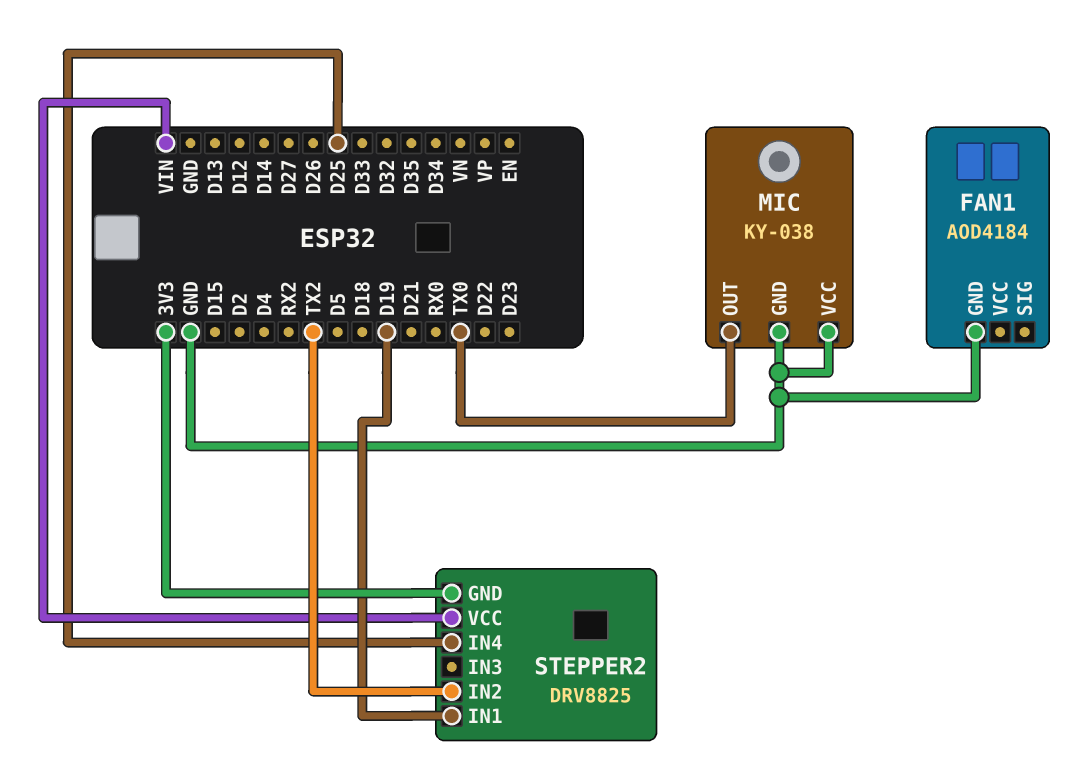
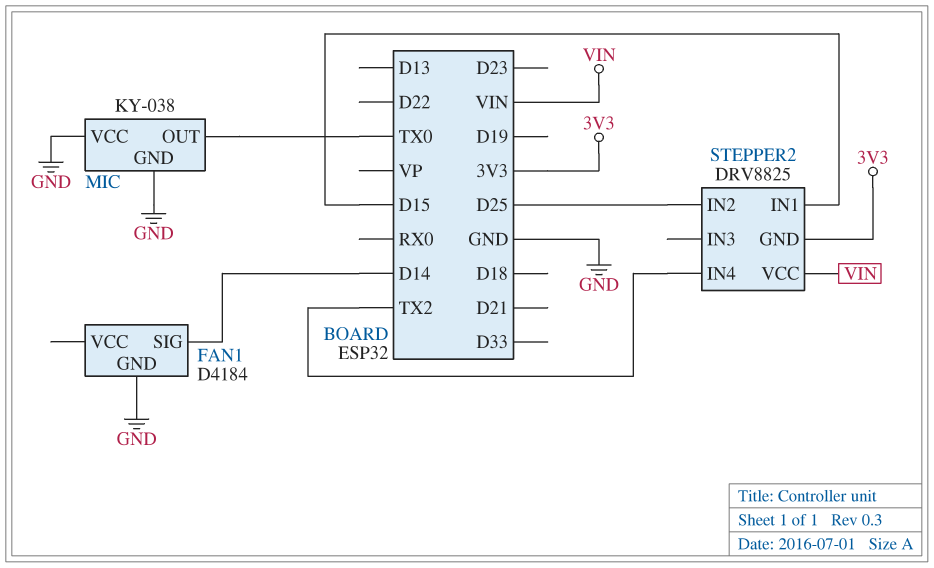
FAN1: AOD4184 -> D4184
FAN1 pin SIG: none -> D14
STEPPER2 pin IN1: D19 -> D15
STEPPER2 pin IN2: TX2 -> D25
STEPPER2 pin IN4: D25 -> TX2

